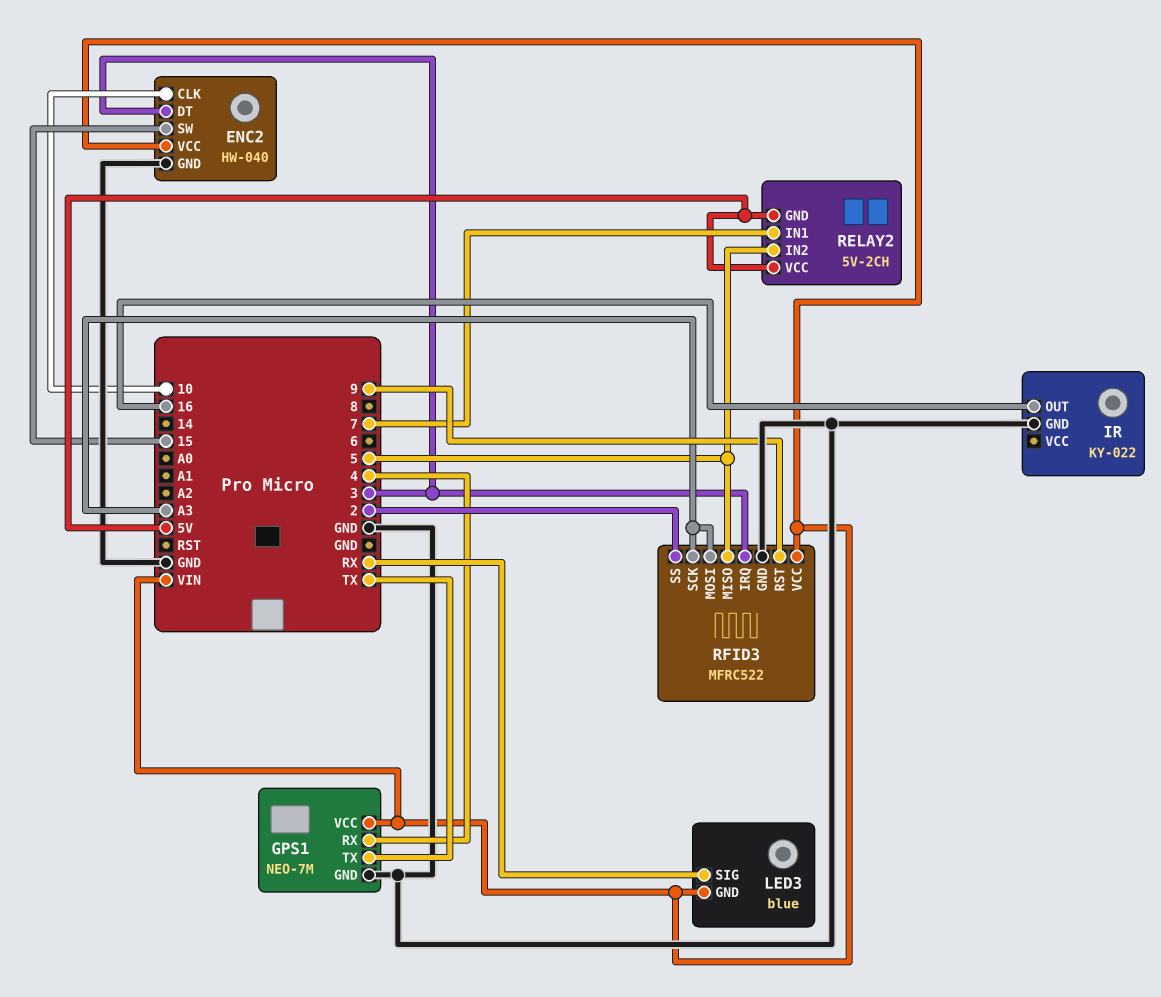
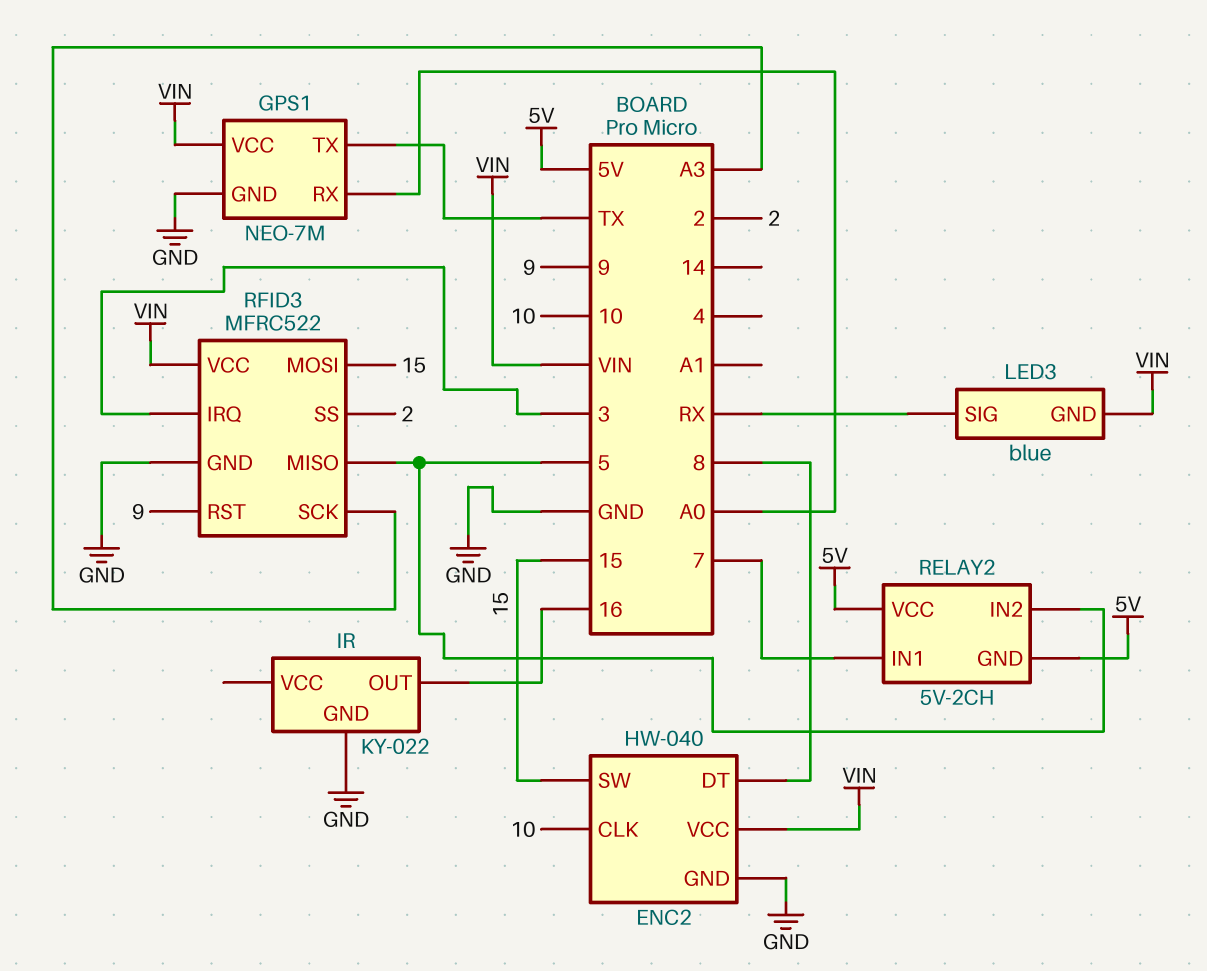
ENC2 pin DT: 3 -> 8
GPS1 pin RX: 4 -> A0
RFID3 pin MOSI: A3 -> 15

